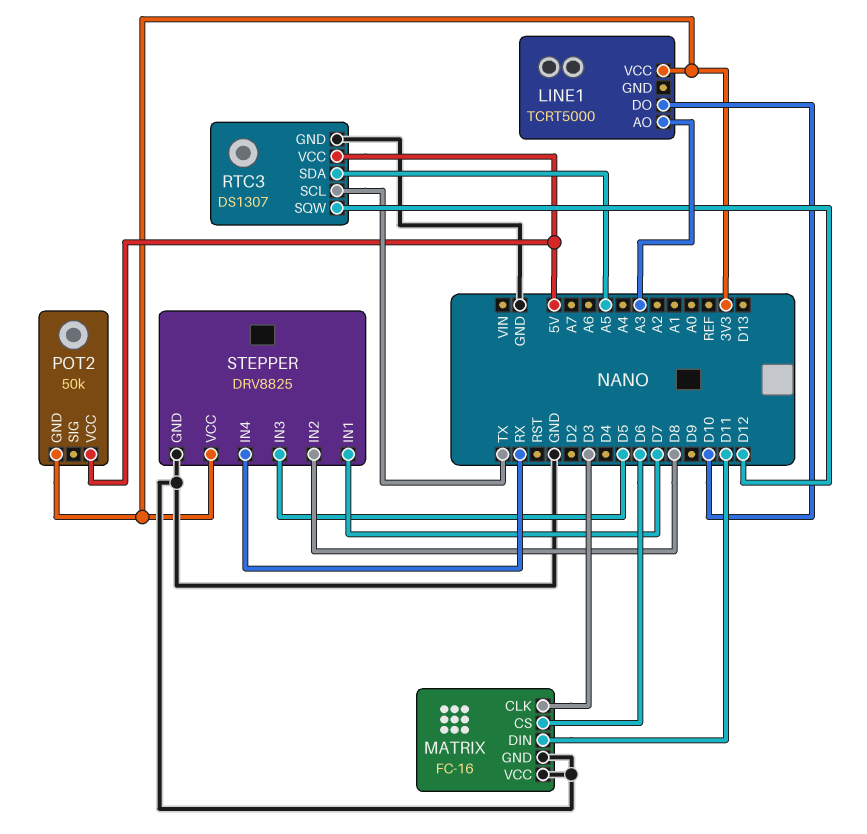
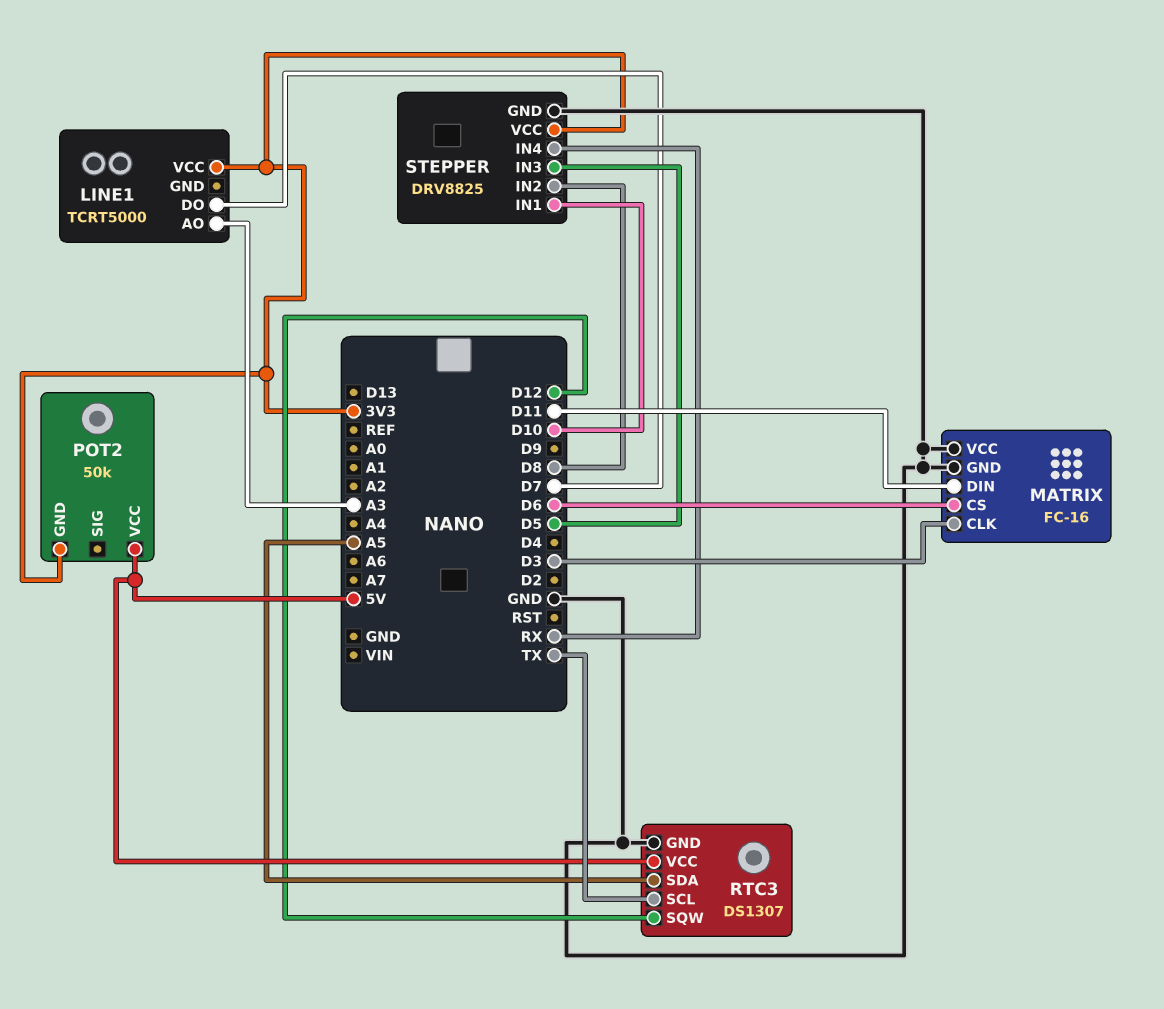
LINE1 pin DO: D10 -> D7
STEPPER pin IN1: D7 -> D10

